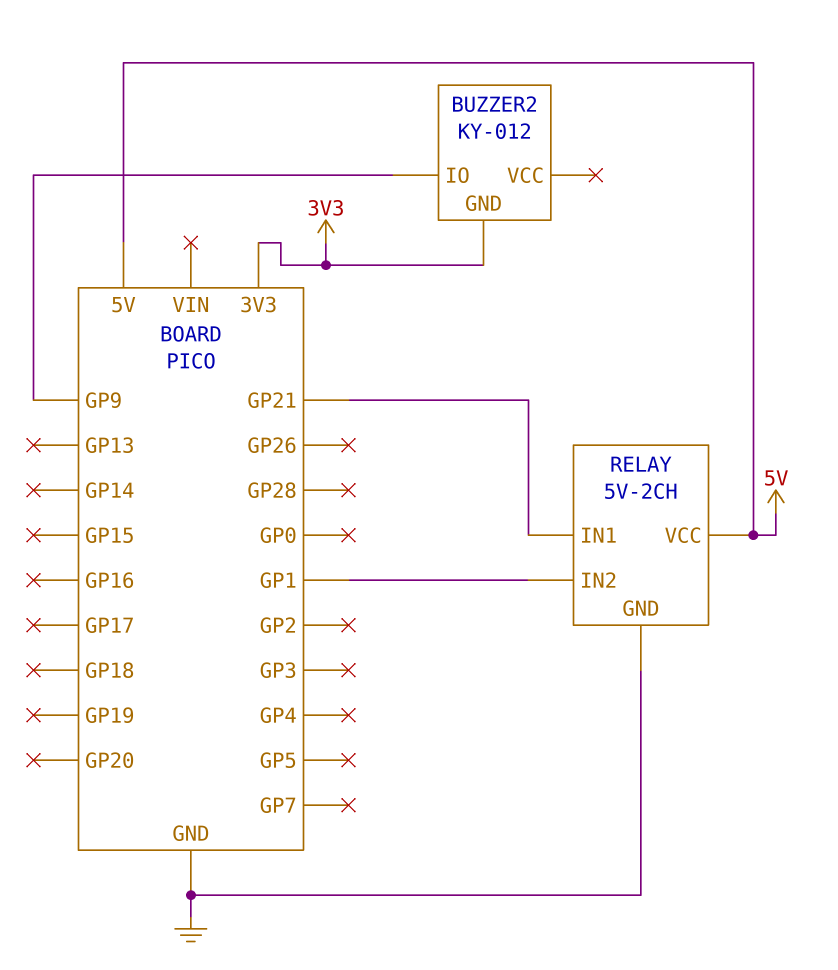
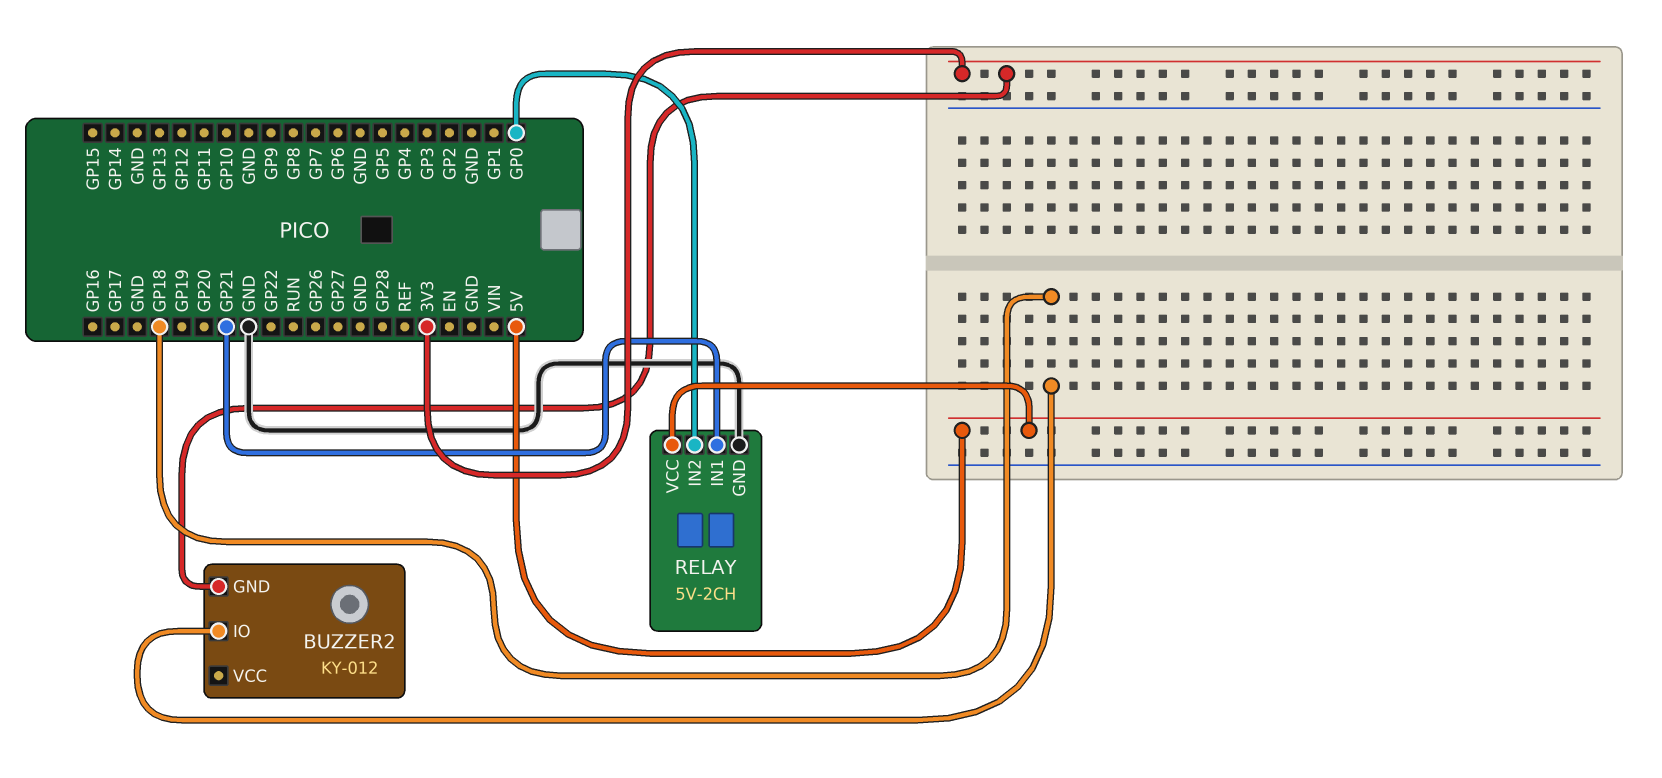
BUZZER2 pin IO: GP9 -> GP18
RELAY pin IN2: GP1 -> GP0

